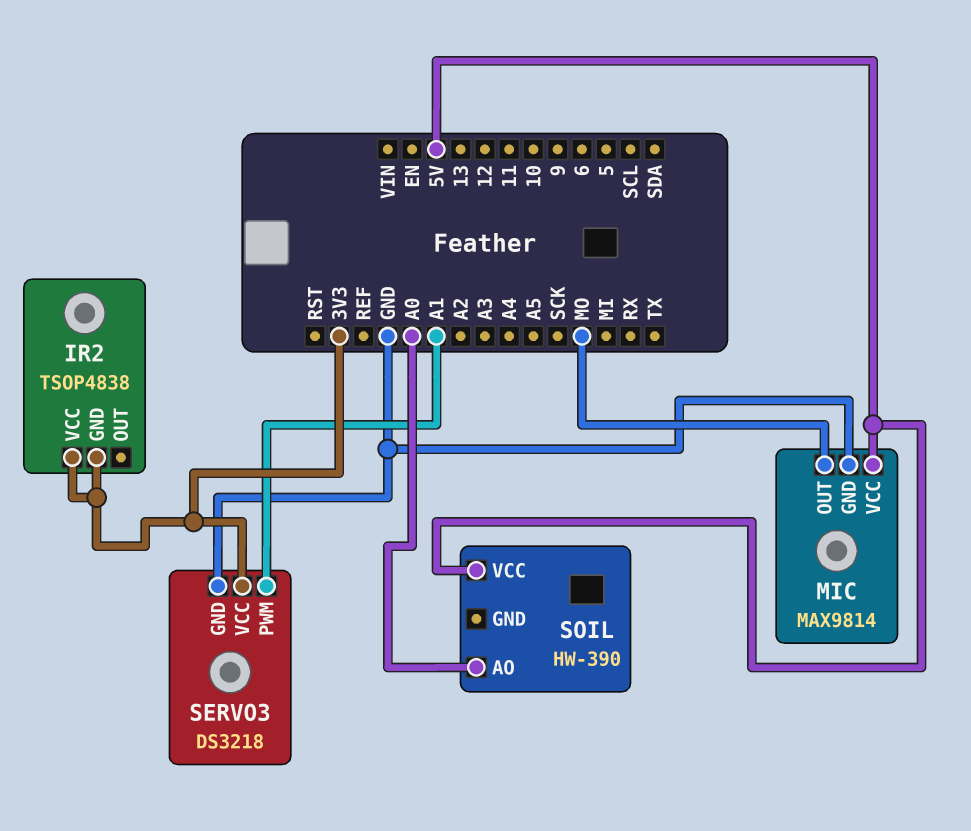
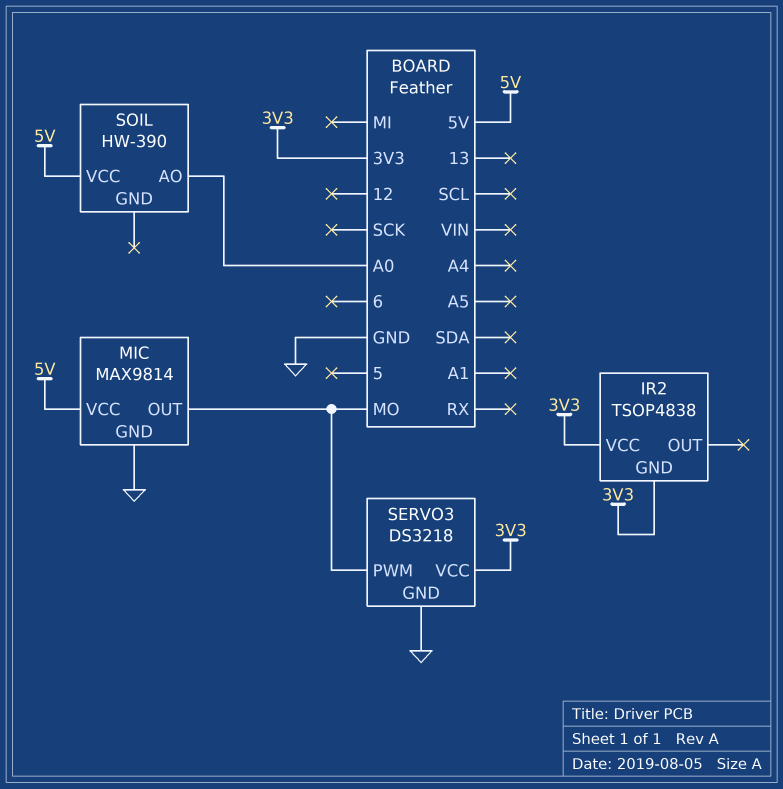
SERVO3 pin PWM: A1 -> MO

